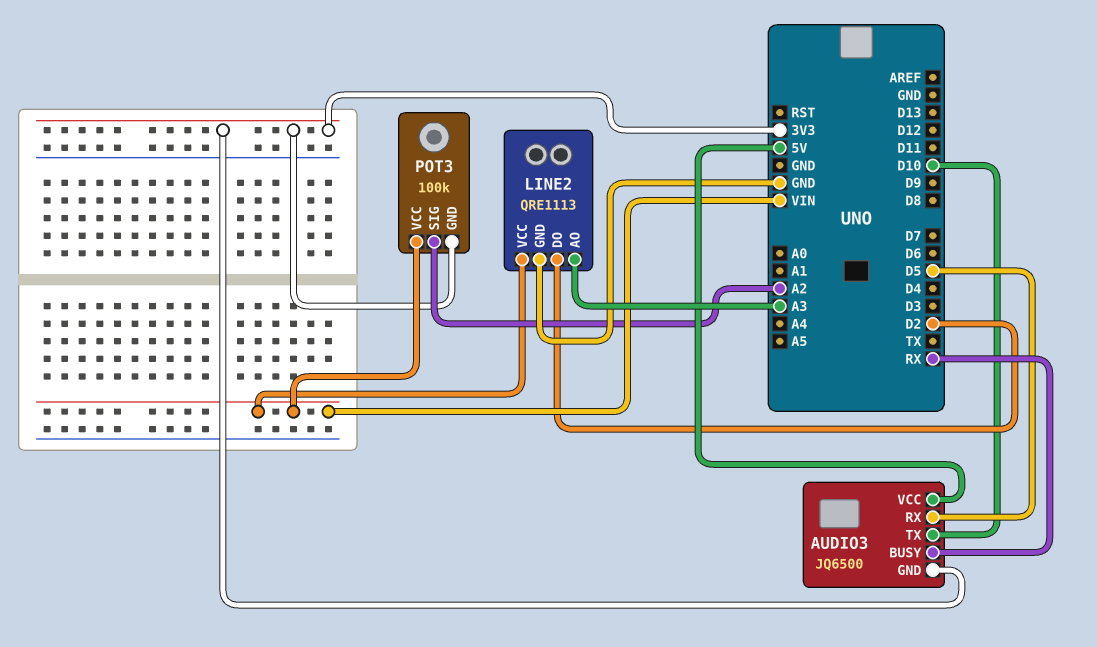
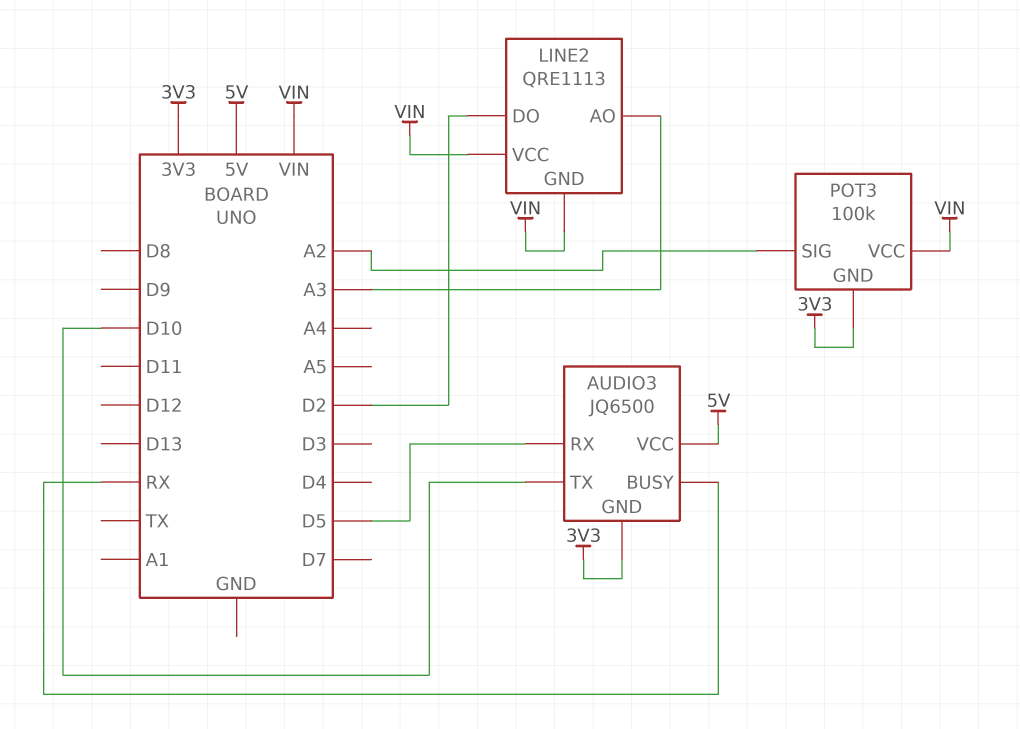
LINE2 pin GND: GND -> VIN

